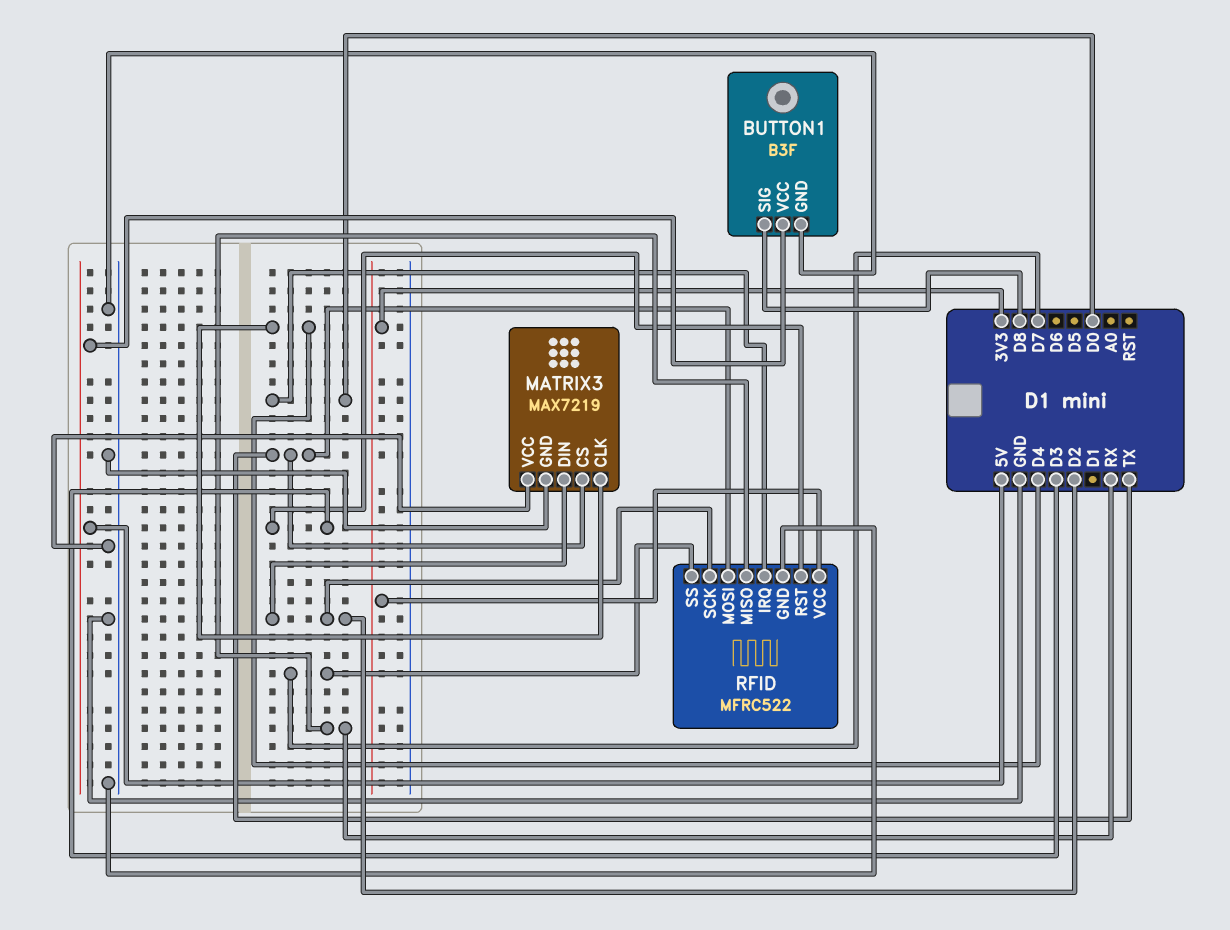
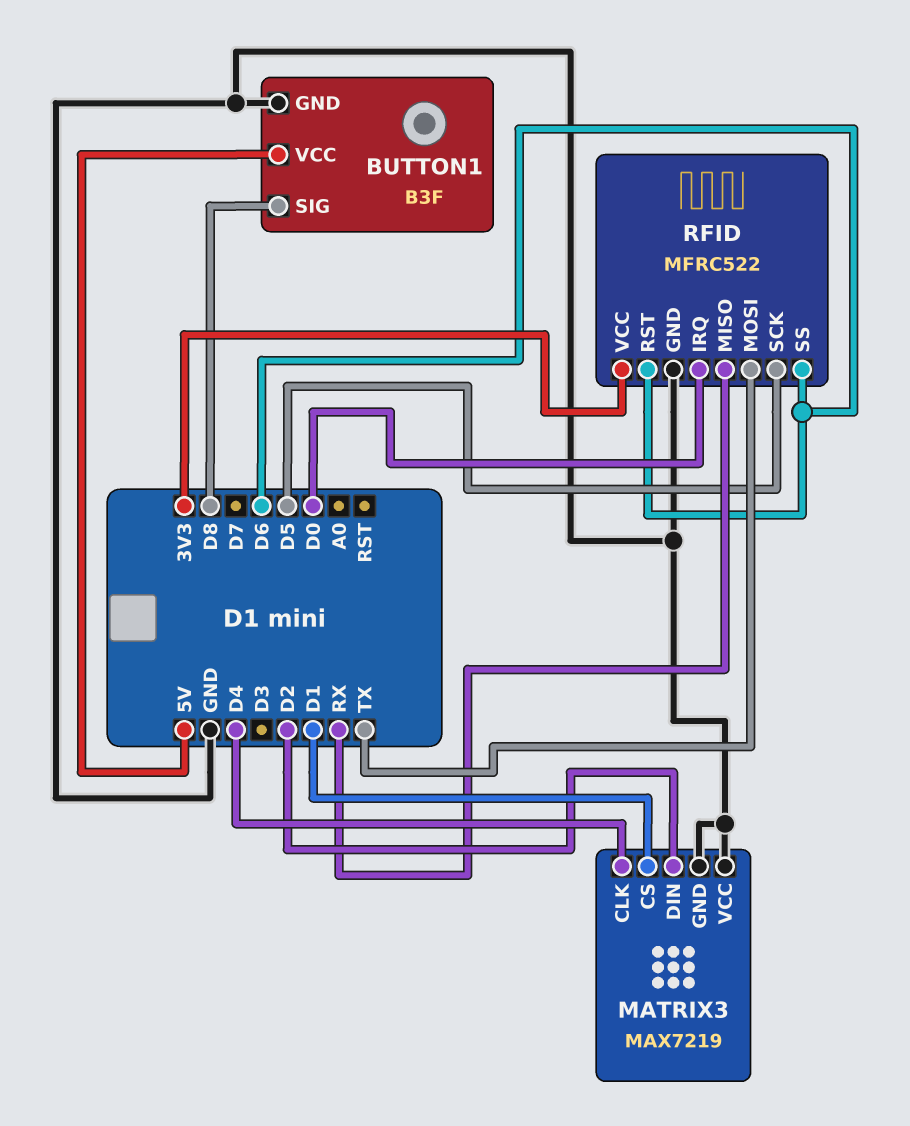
MATRIX3 pin CS: TX -> D1
RFID pin RST: D3 -> D6
RFID pin SCK: D2 -> D5
RFID pin SS: D7 -> D6

